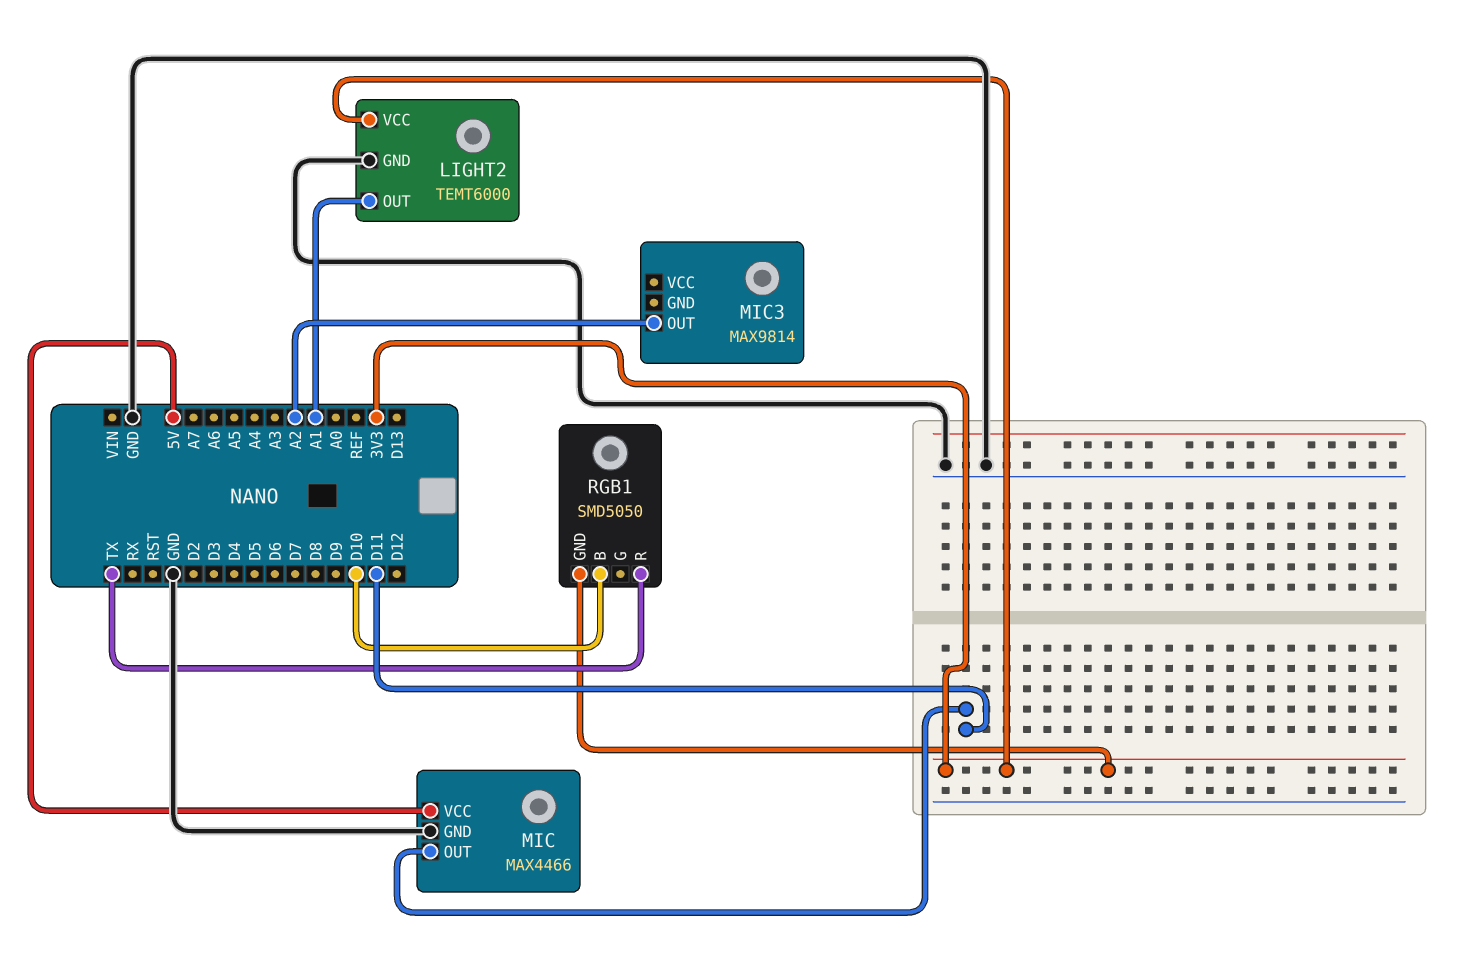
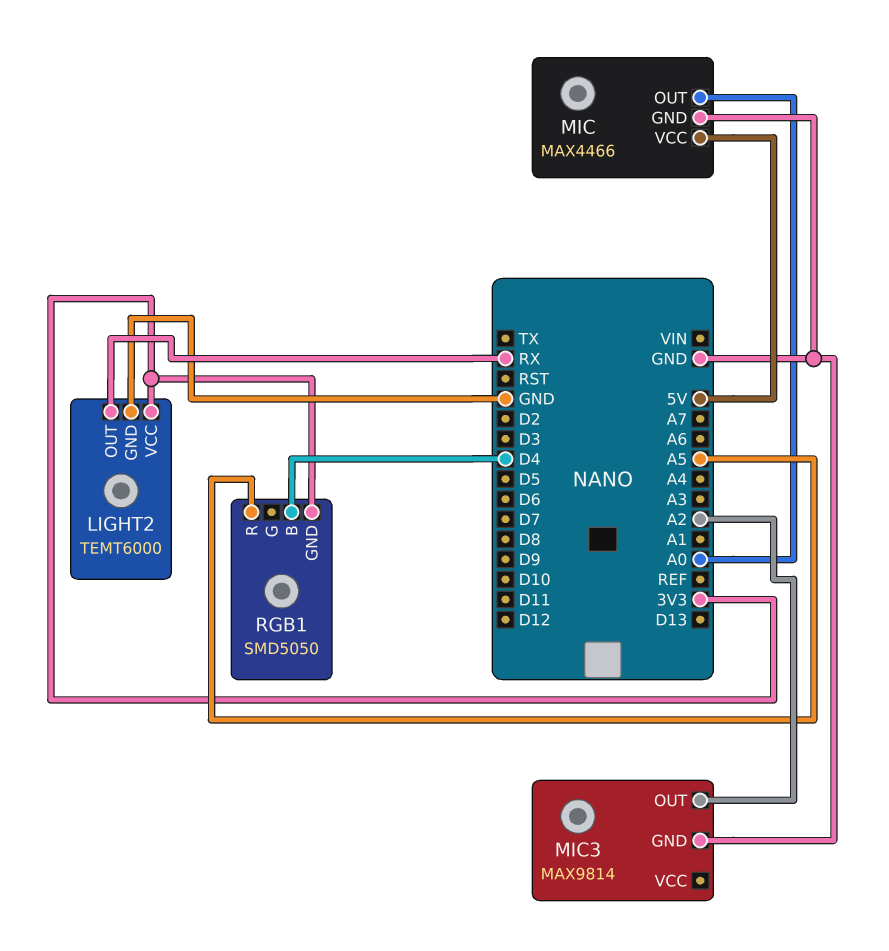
LIGHT2 pin OUT: A1 -> RX
MIC pin OUT: D11 -> A0
MIC3 pin GND: none -> GND
RGB1 pin B: D10 -> D4
RGB1 pin R: TX -> A5

